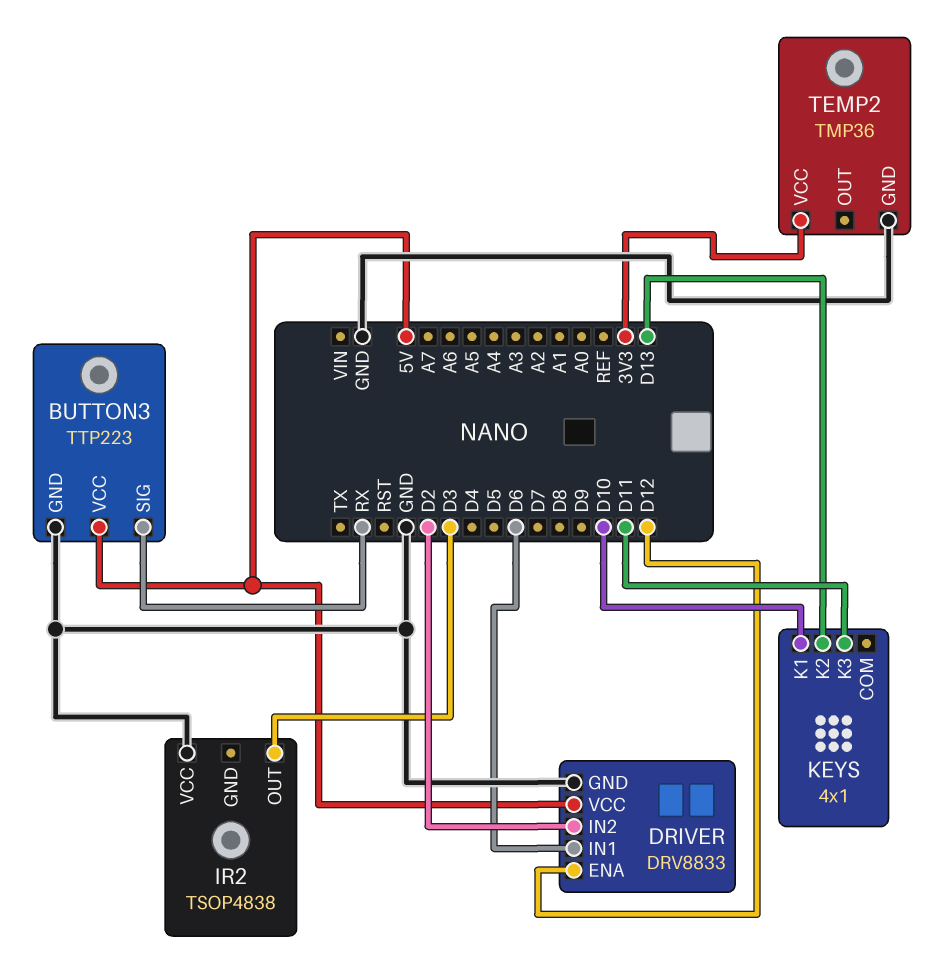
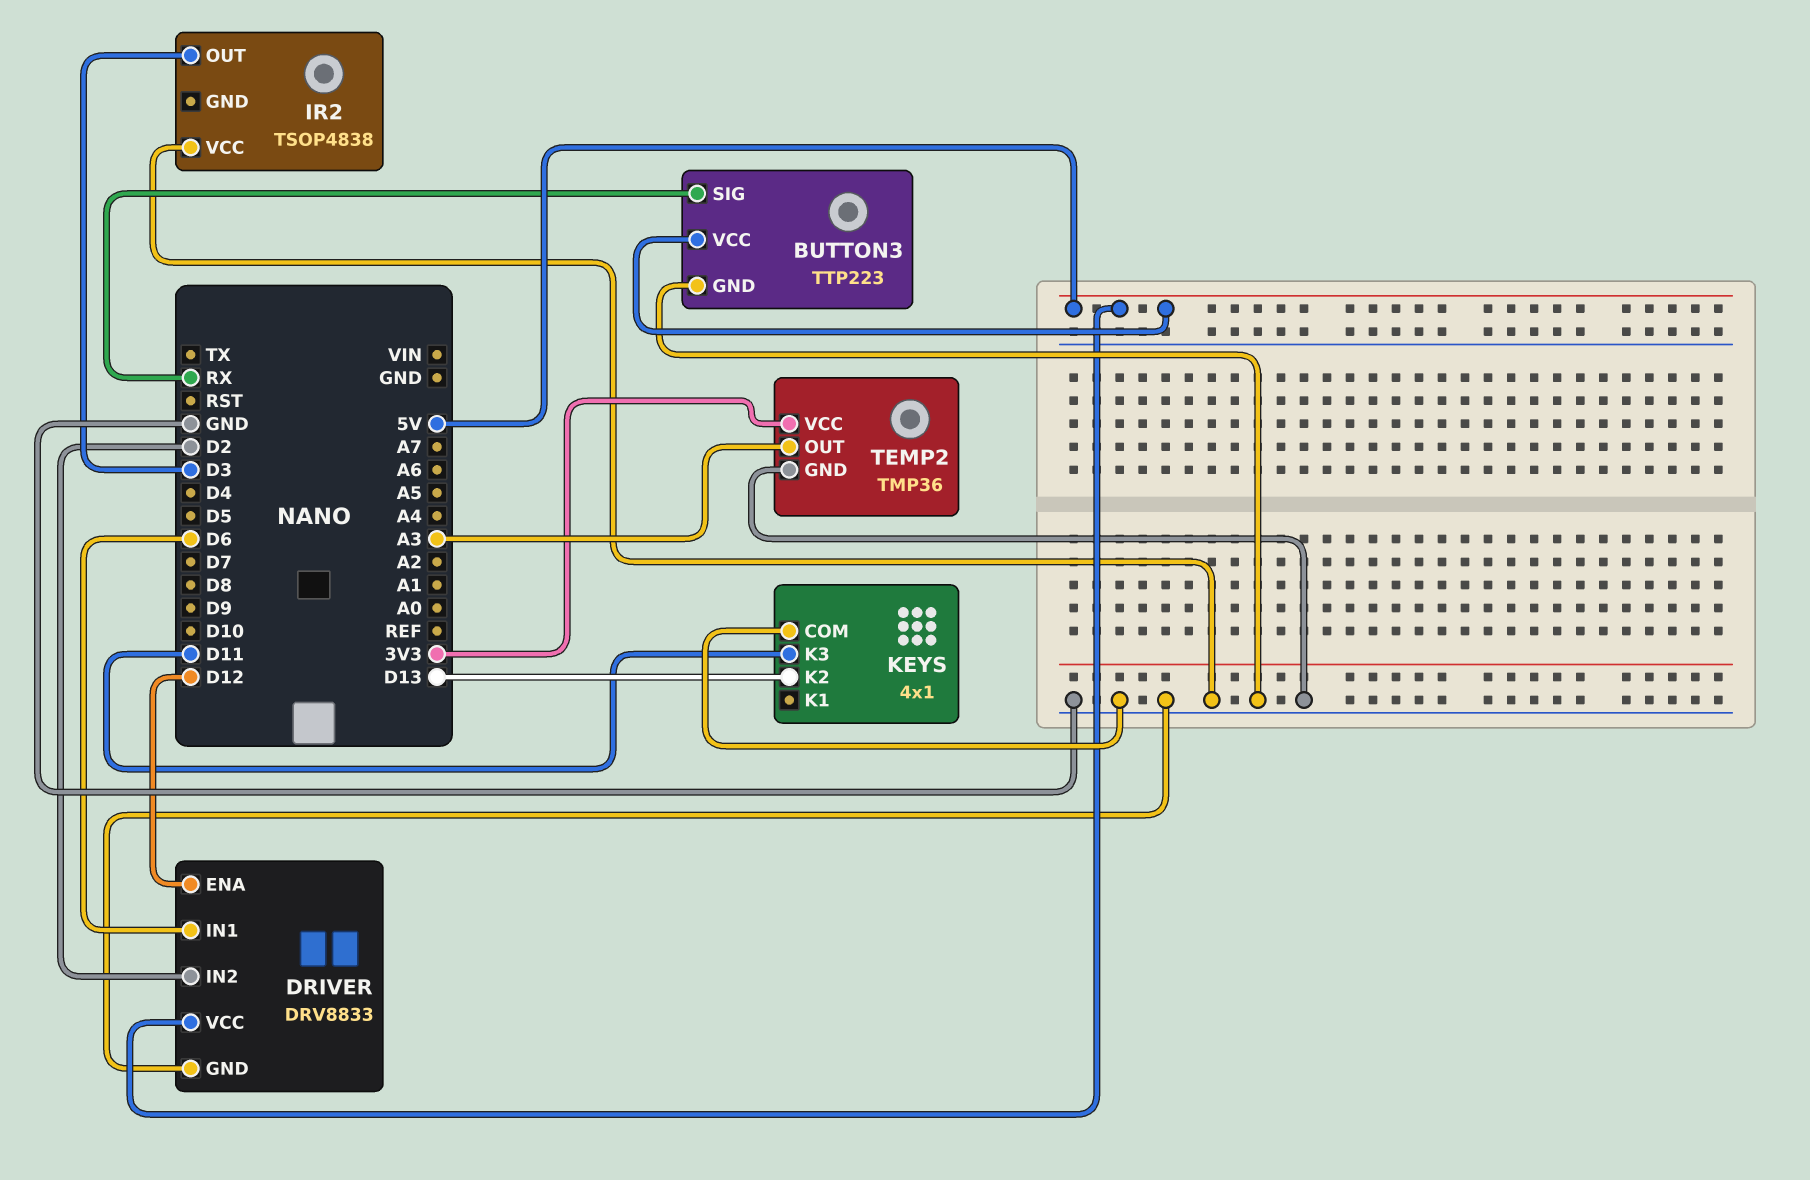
KEYS pin COM: none -> GND
KEYS pin K1: D10 -> none
TEMP2 pin OUT: none -> A3

